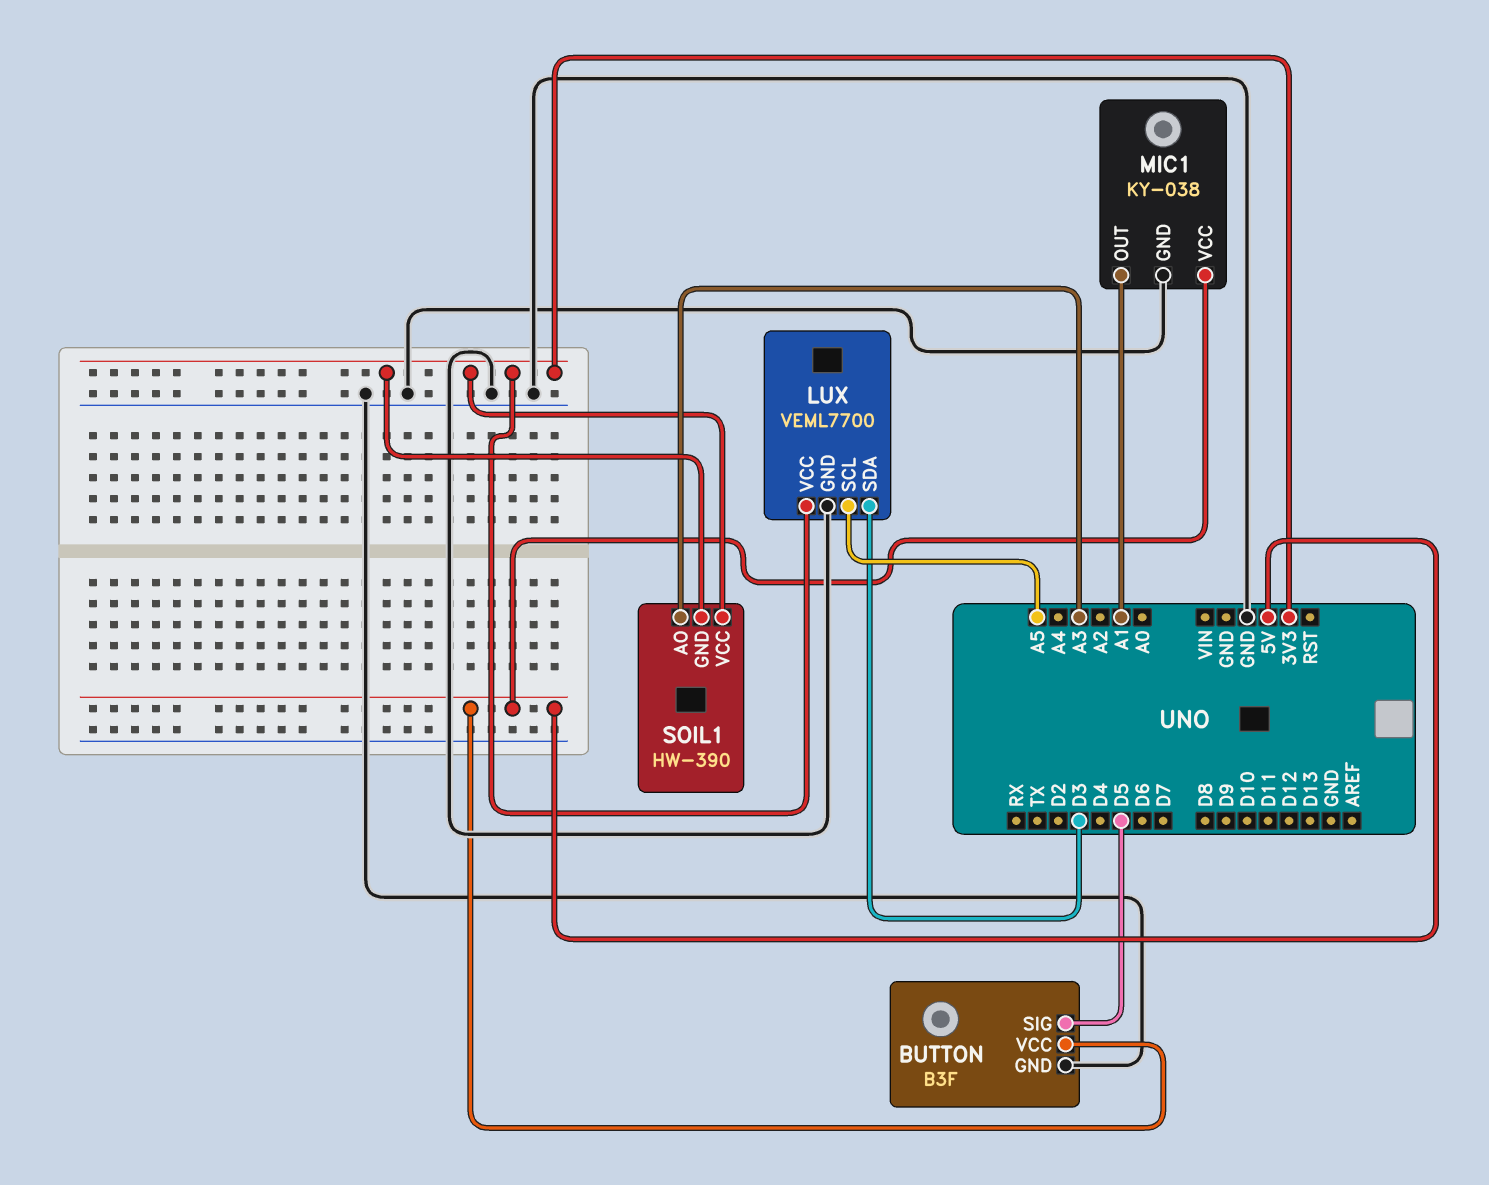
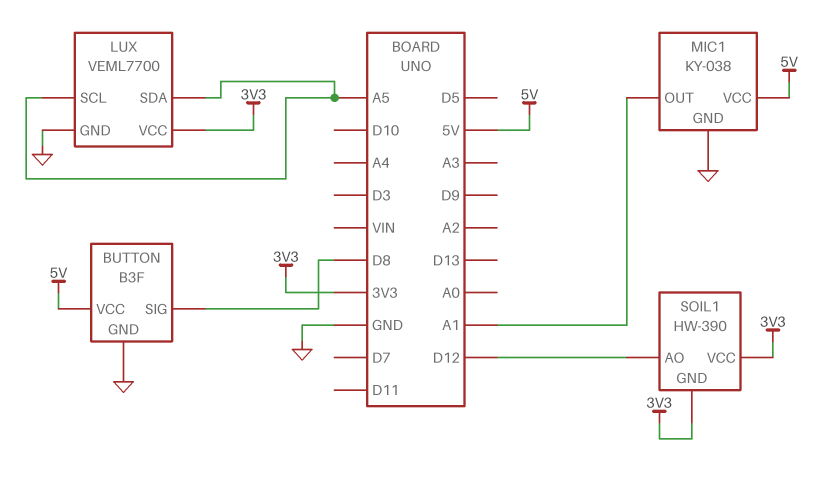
BUTTON pin SIG: D5 -> D8
LUX pin SDA: D3 -> A5
SOIL1 pin AO: A3 -> D12

